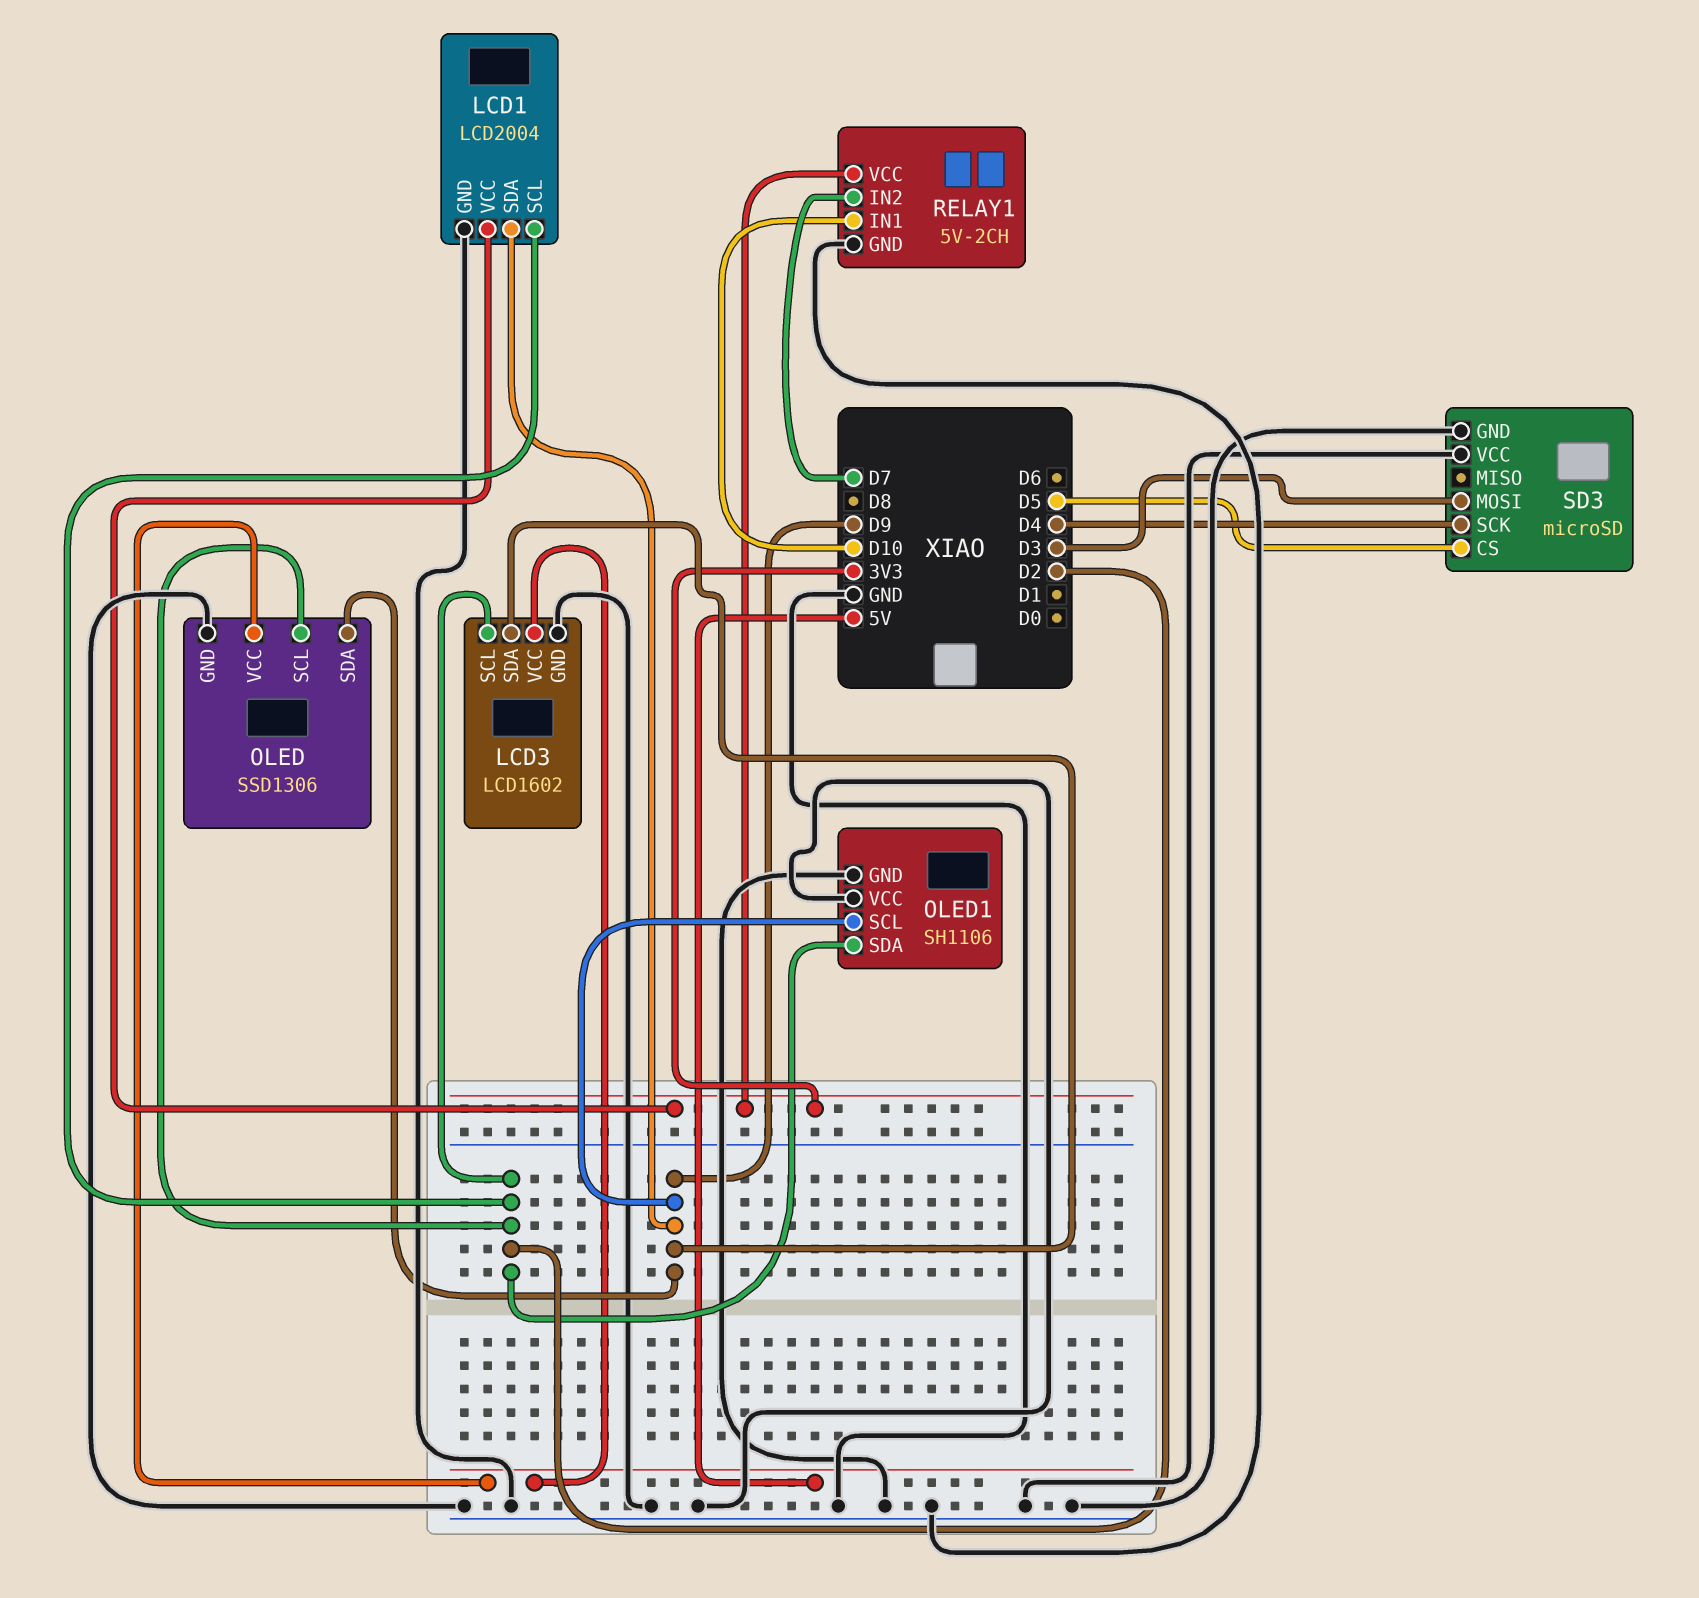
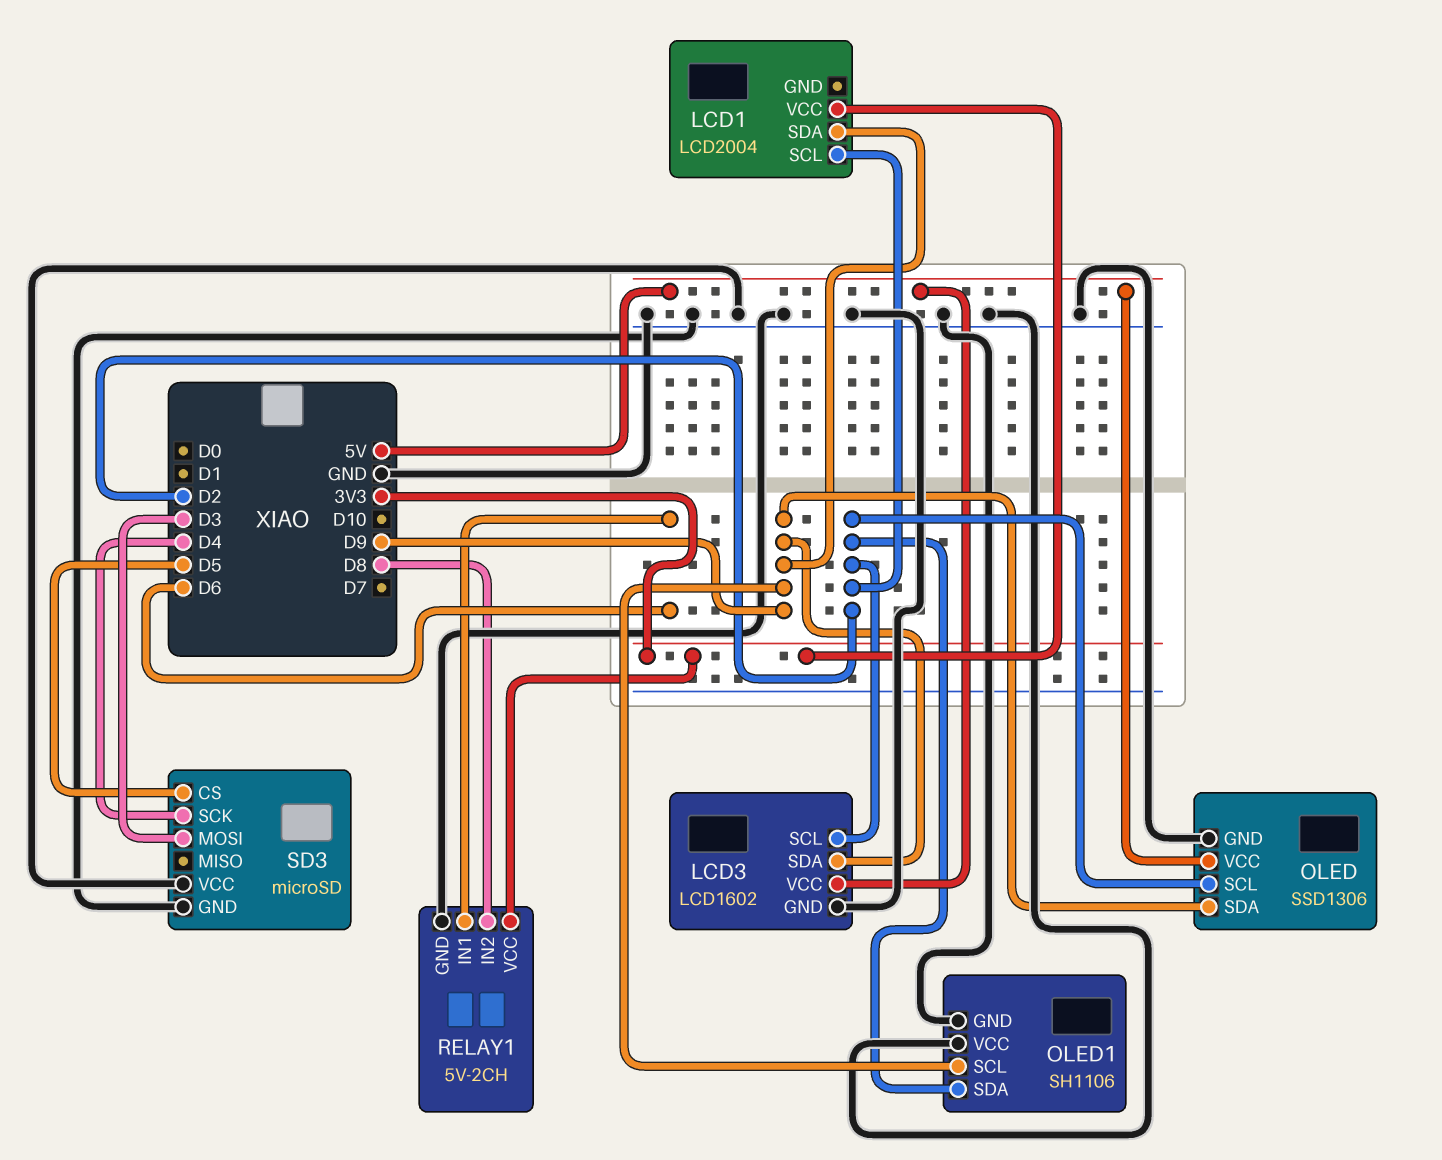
LCD1 pin GND: GND -> none
RELAY1 pin IN1: D10 -> D6
RELAY1 pin IN2: D7 -> D8

